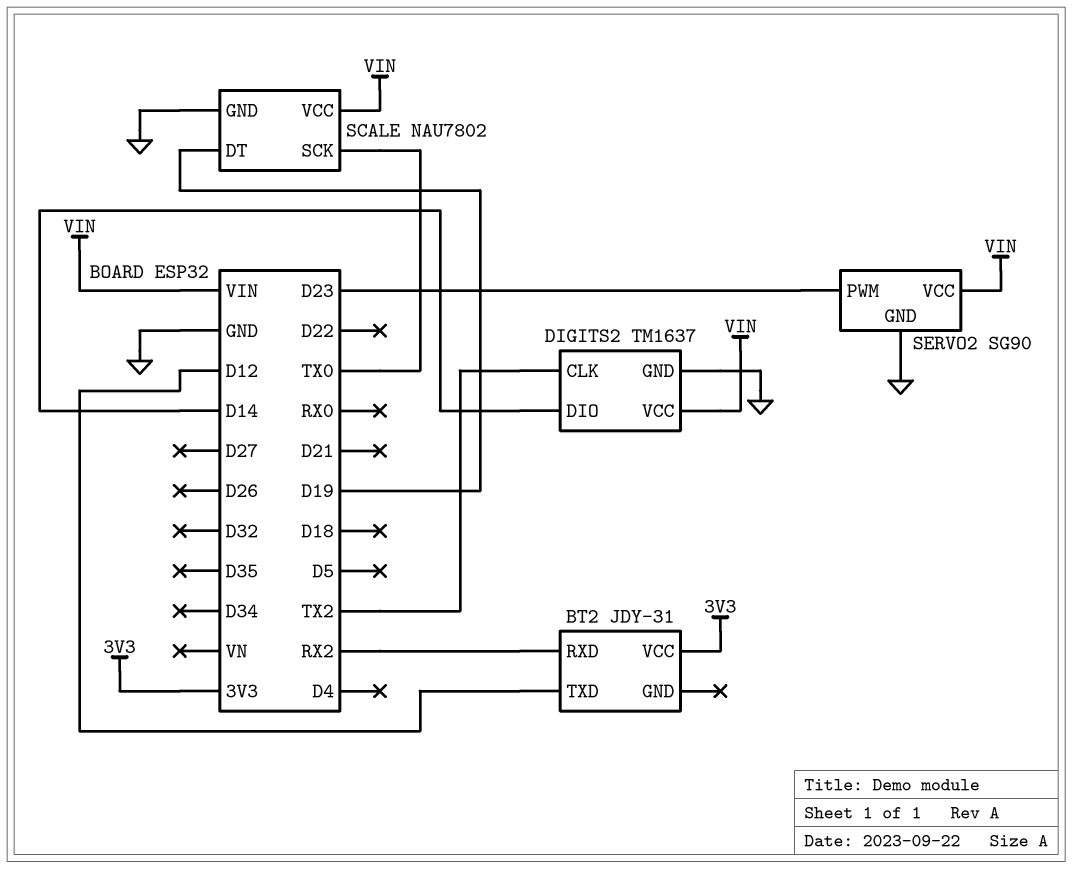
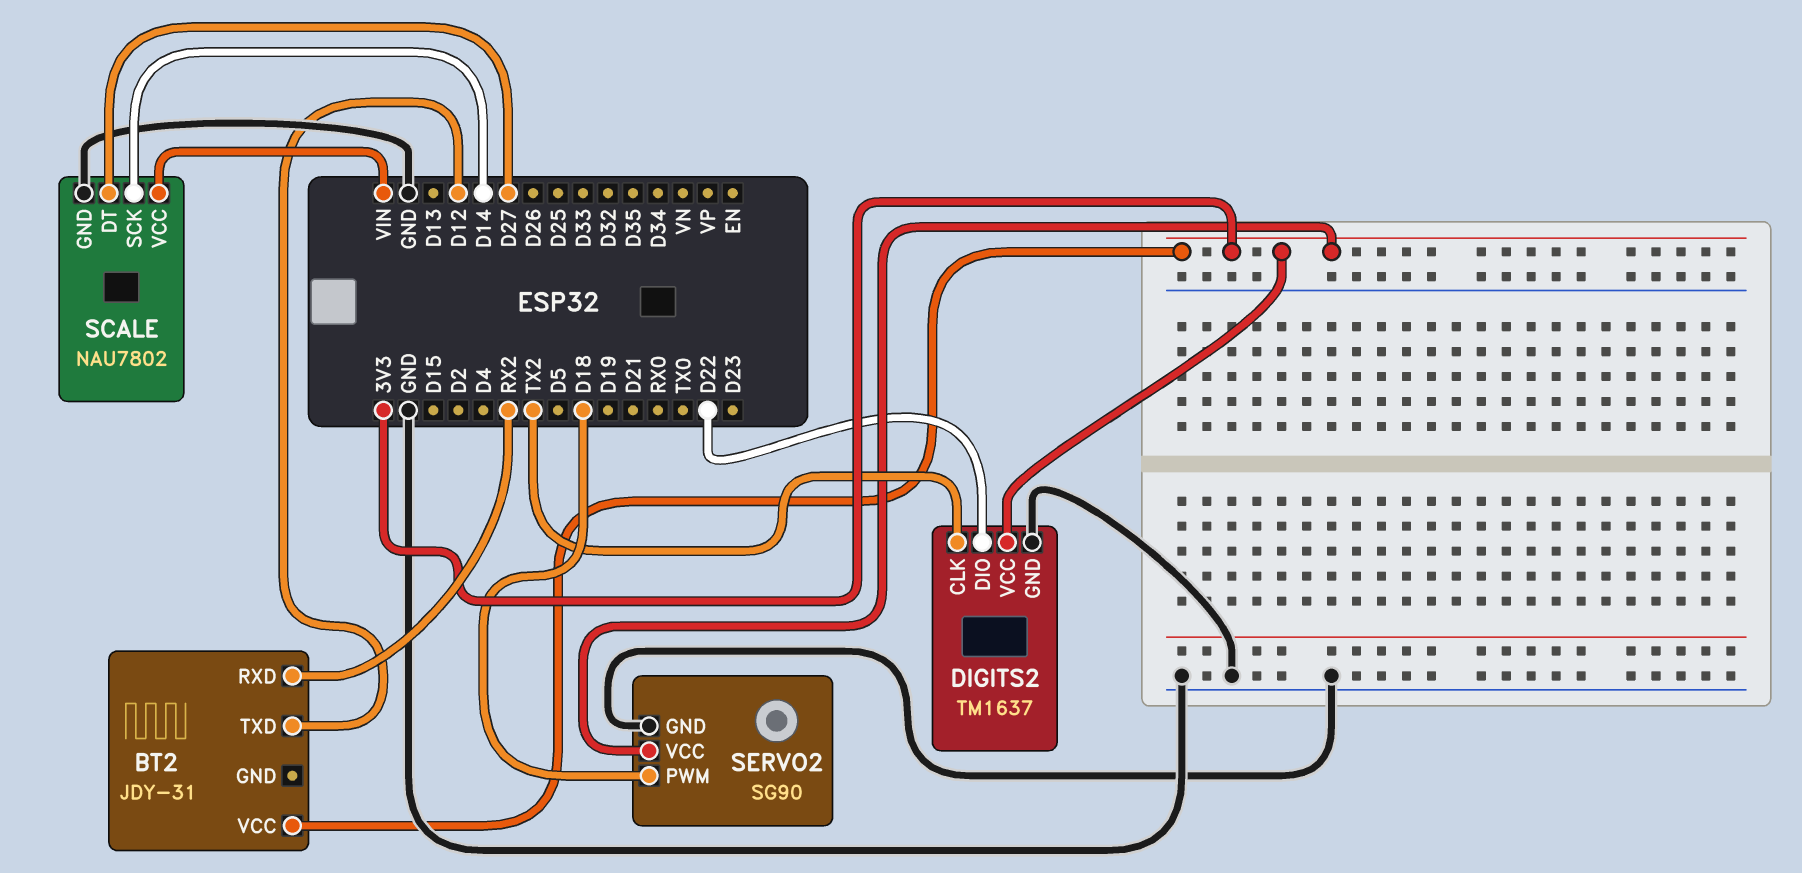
DIGITS2 pin DIO: D14 -> D22
DIGITS2 pin VCC: VIN -> 3V3
SCALE pin DT: D19 -> D27
SCALE pin SCK: TX0 -> D14
SERVO2 pin PWM: D23 -> D18
SERVO2 pin VCC: VIN -> 3V3

